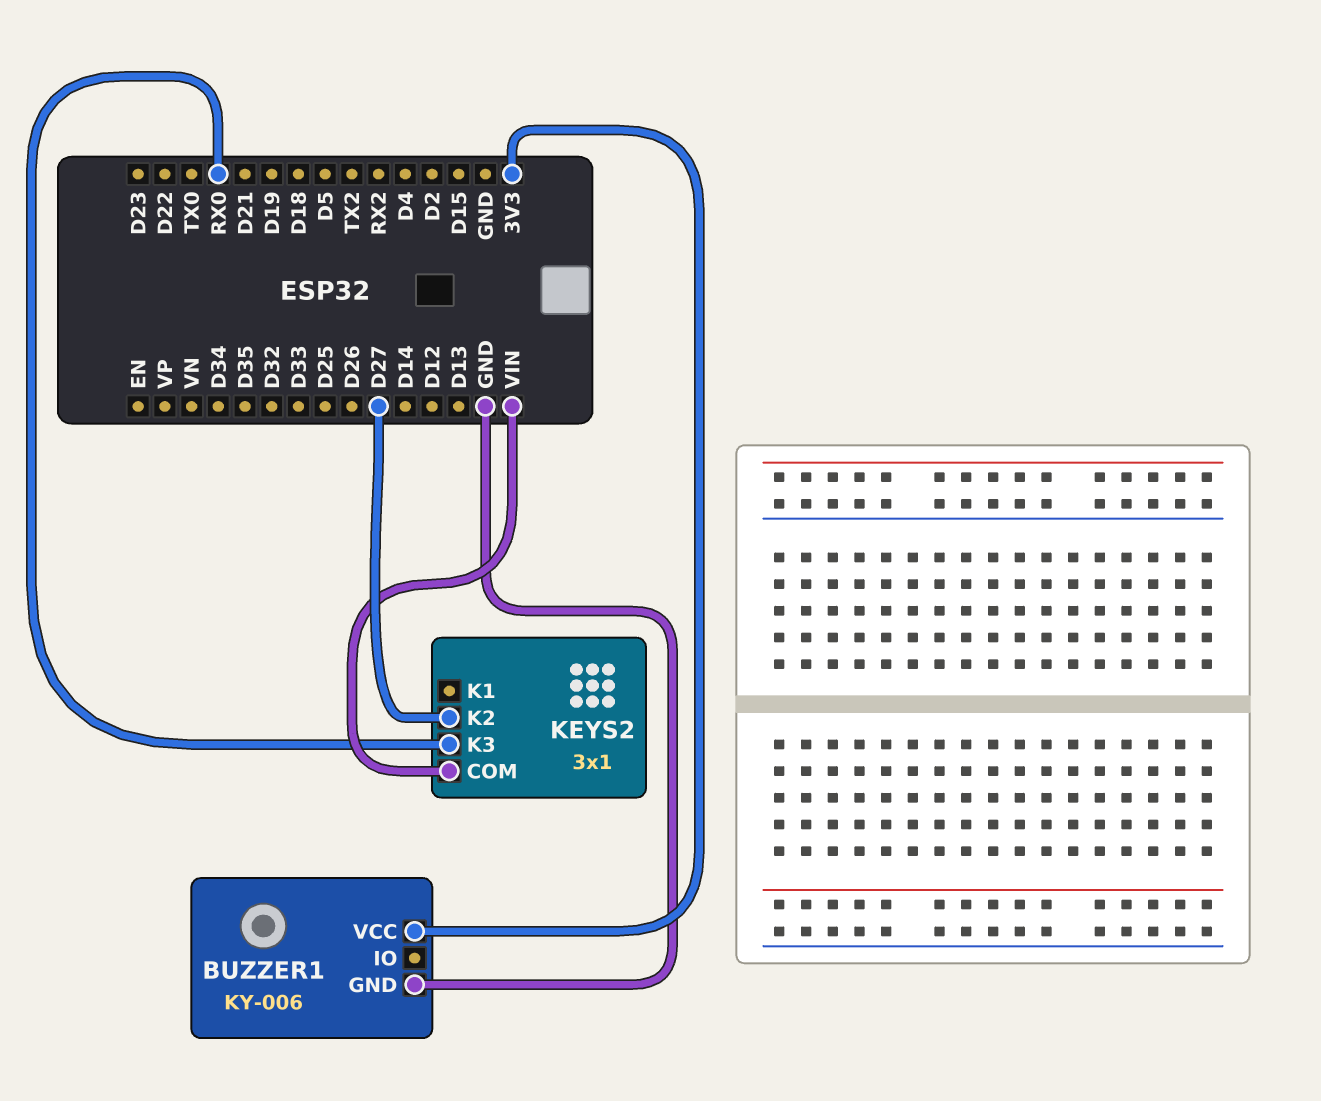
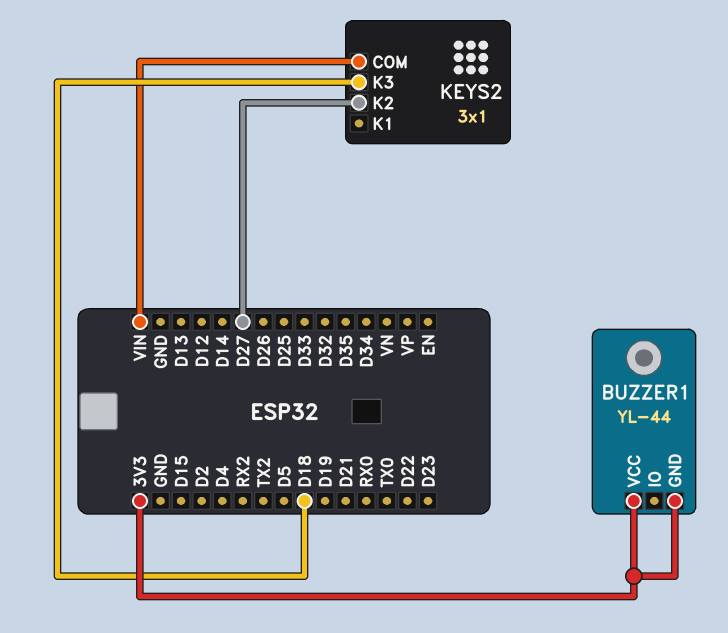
BUZZER1: KY-006 -> YL-44
BUZZER1 pin GND: GND -> 3V3
KEYS2 pin K3: RX0 -> D18

